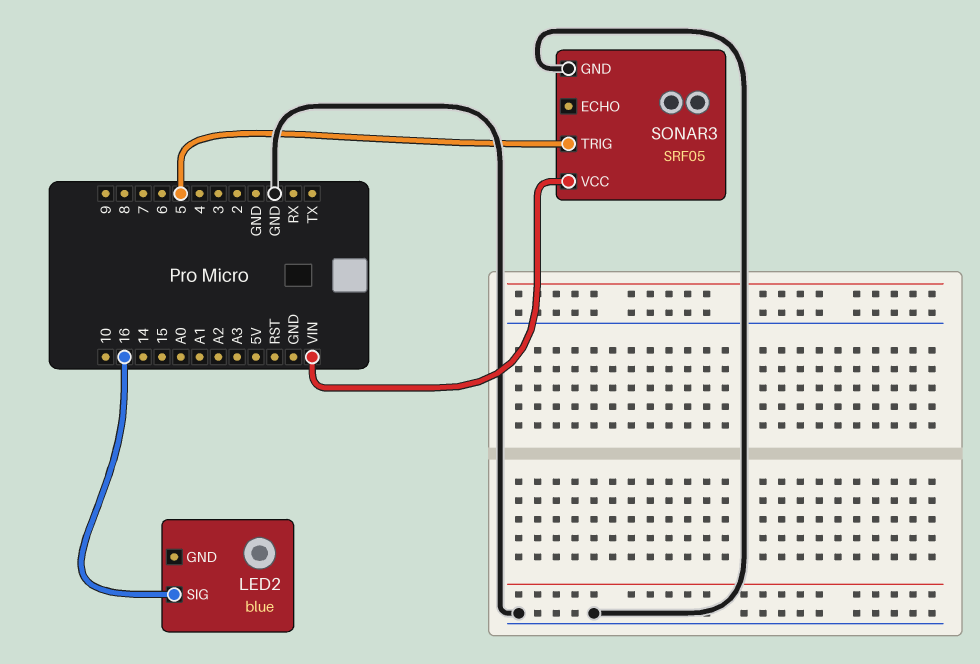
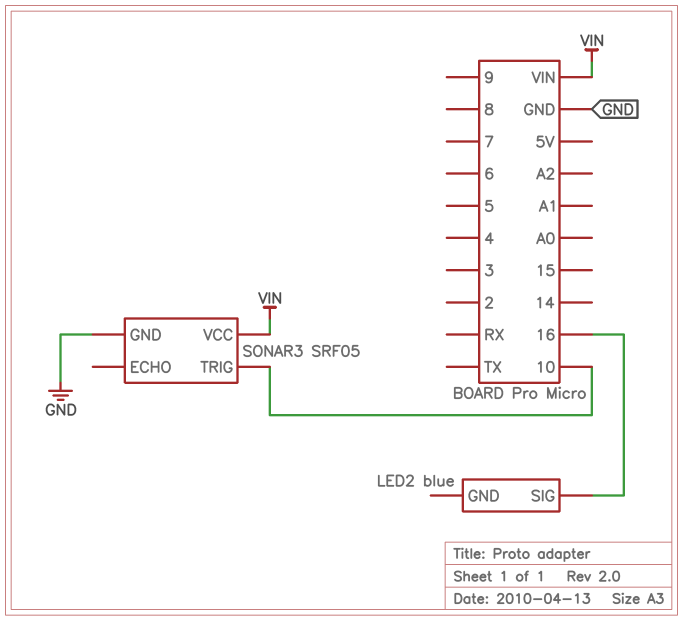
SONAR3 pin TRIG: 5 -> 10

